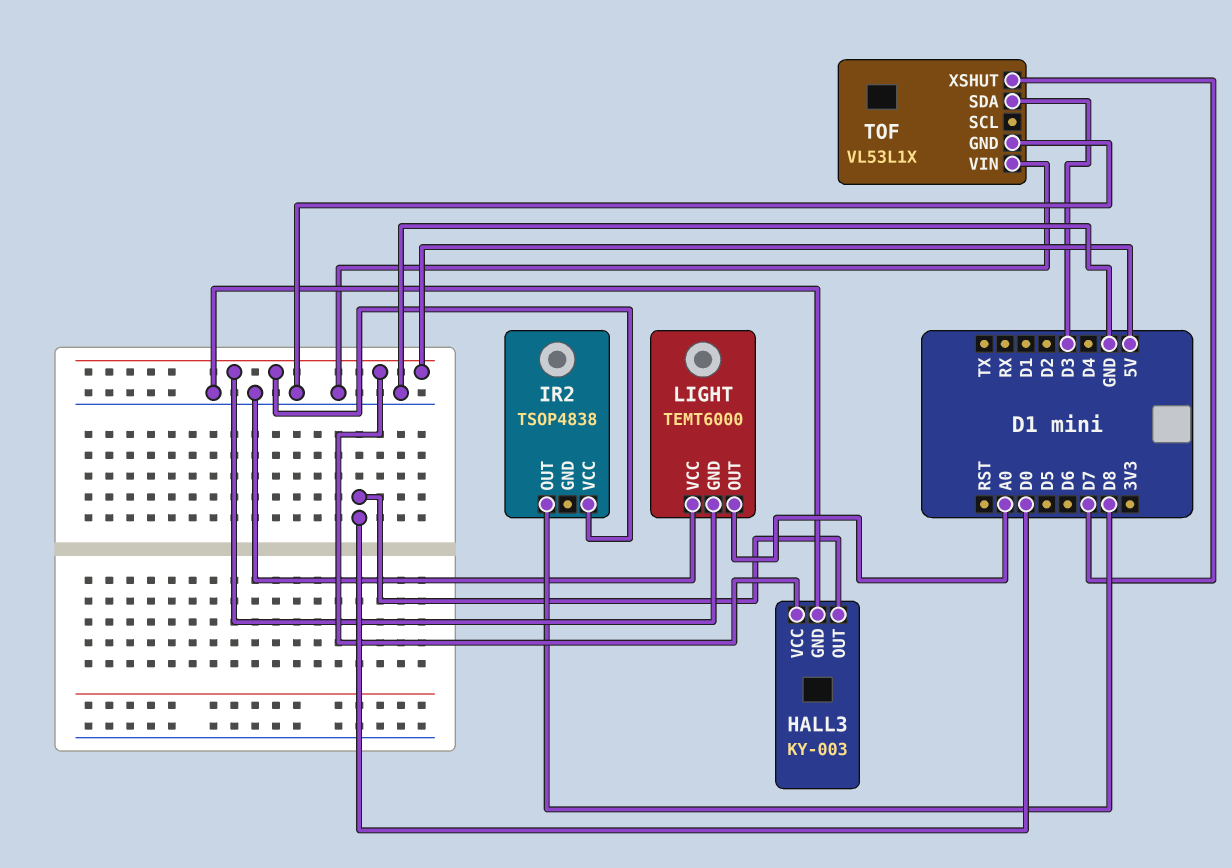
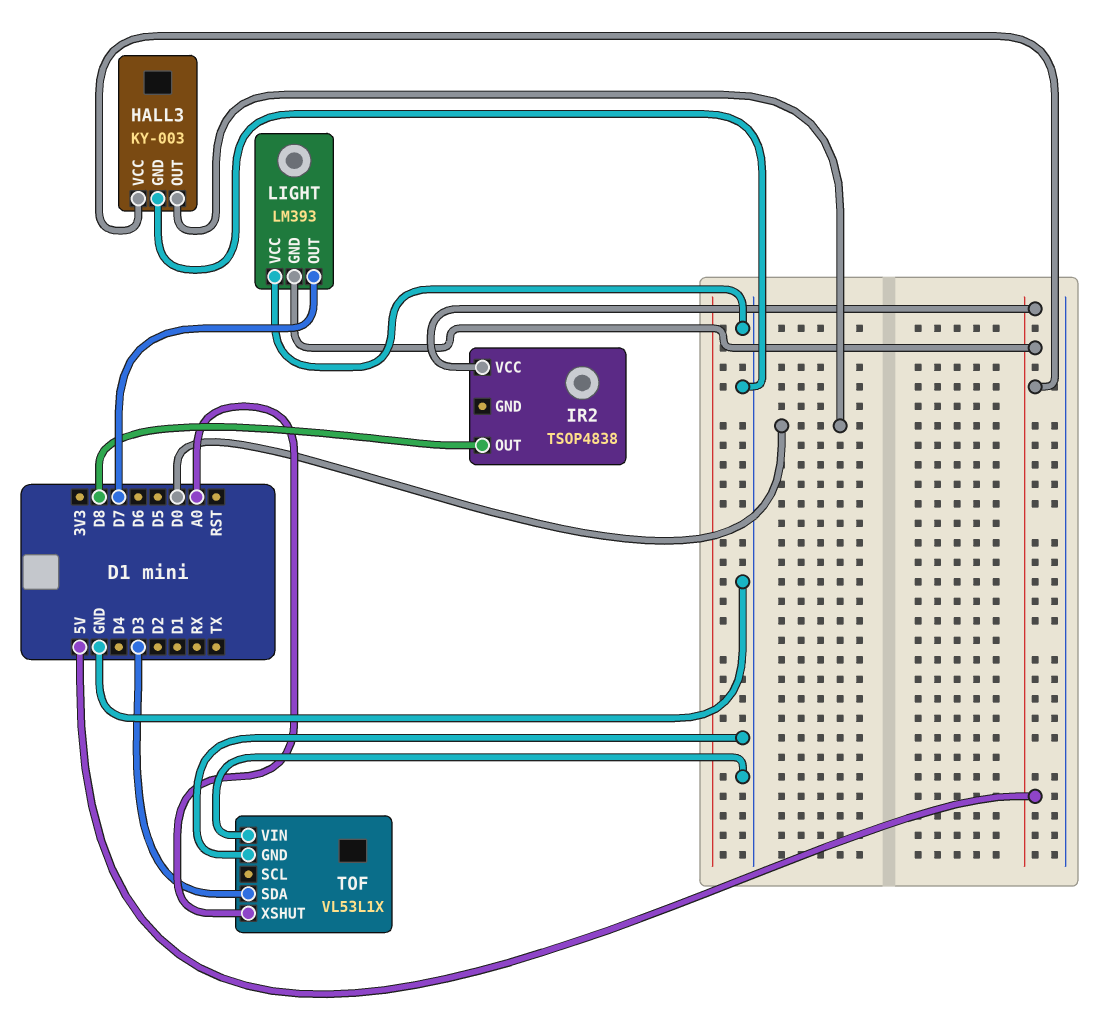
LIGHT: TEMT6000 -> LM393
LIGHT pin OUT: A0 -> D7
TOF pin XSHUT: D7 -> A0

